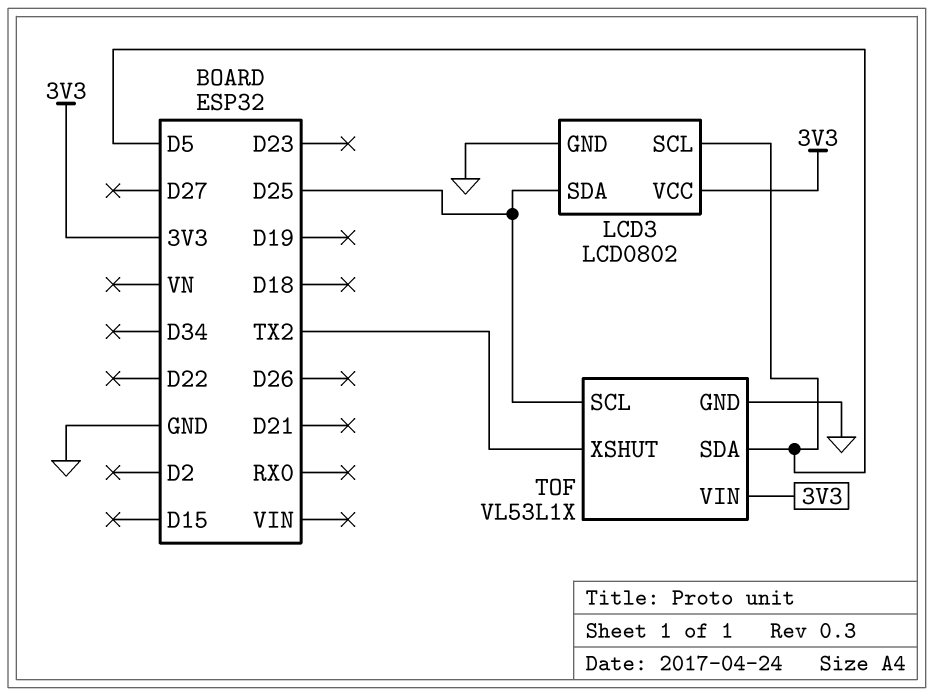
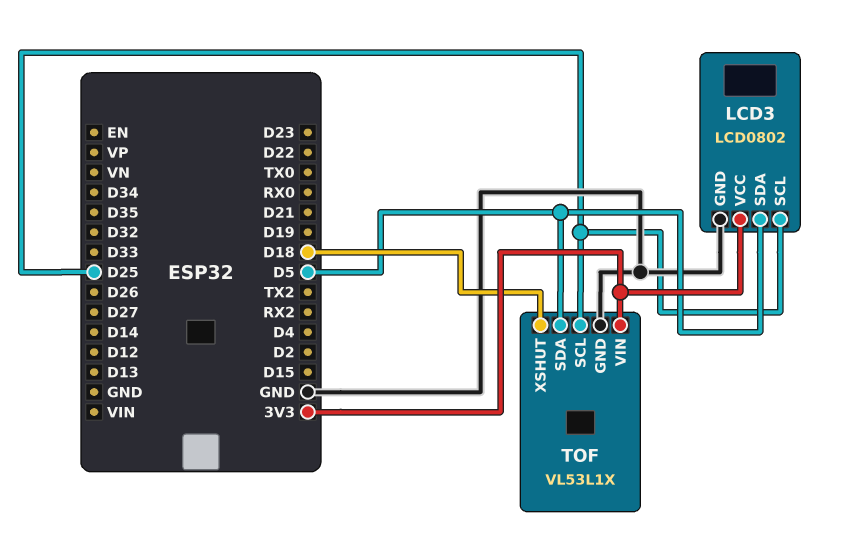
LCD3 pin SCL: D5 -> D25
LCD3 pin SDA: D25 -> D5
TOF pin XSHUT: TX2 -> D18

